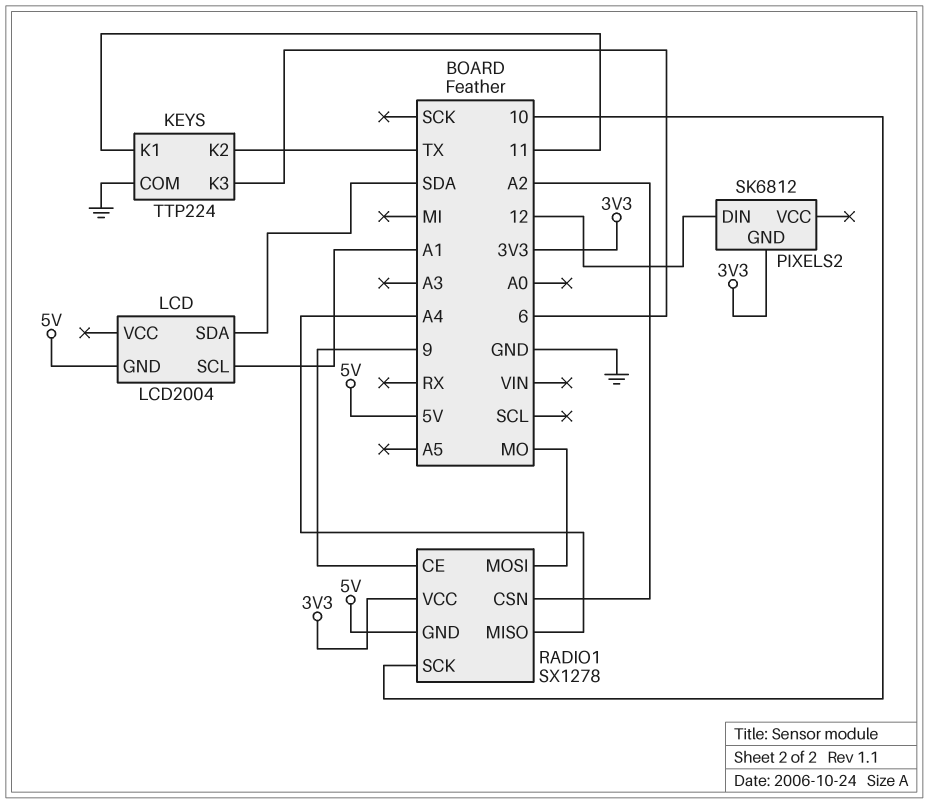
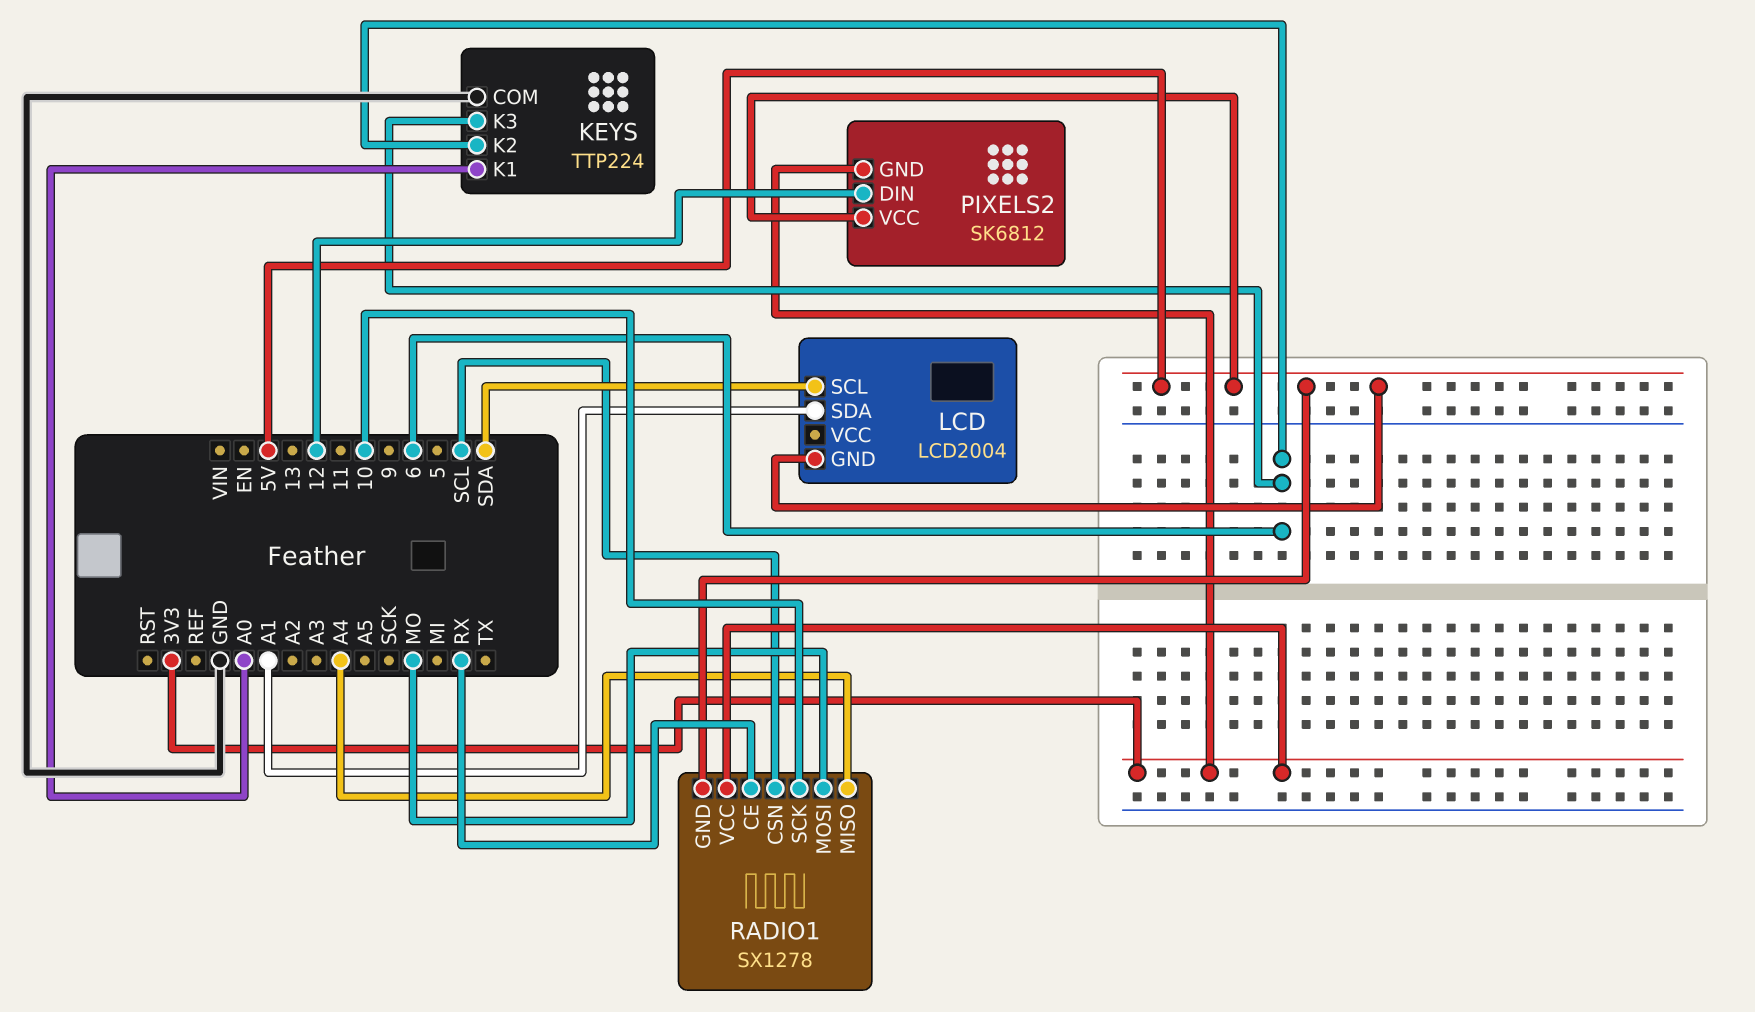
KEYS pin K1: 11 -> A0
KEYS pin K2: TX -> 6
LCD pin SCL: A1 -> SDA
LCD pin SDA: SDA -> A1
PIXELS2 pin VCC: none -> 5V
RADIO1 pin CE: 9 -> RX
RADIO1 pin CSN: A2 -> SCL

